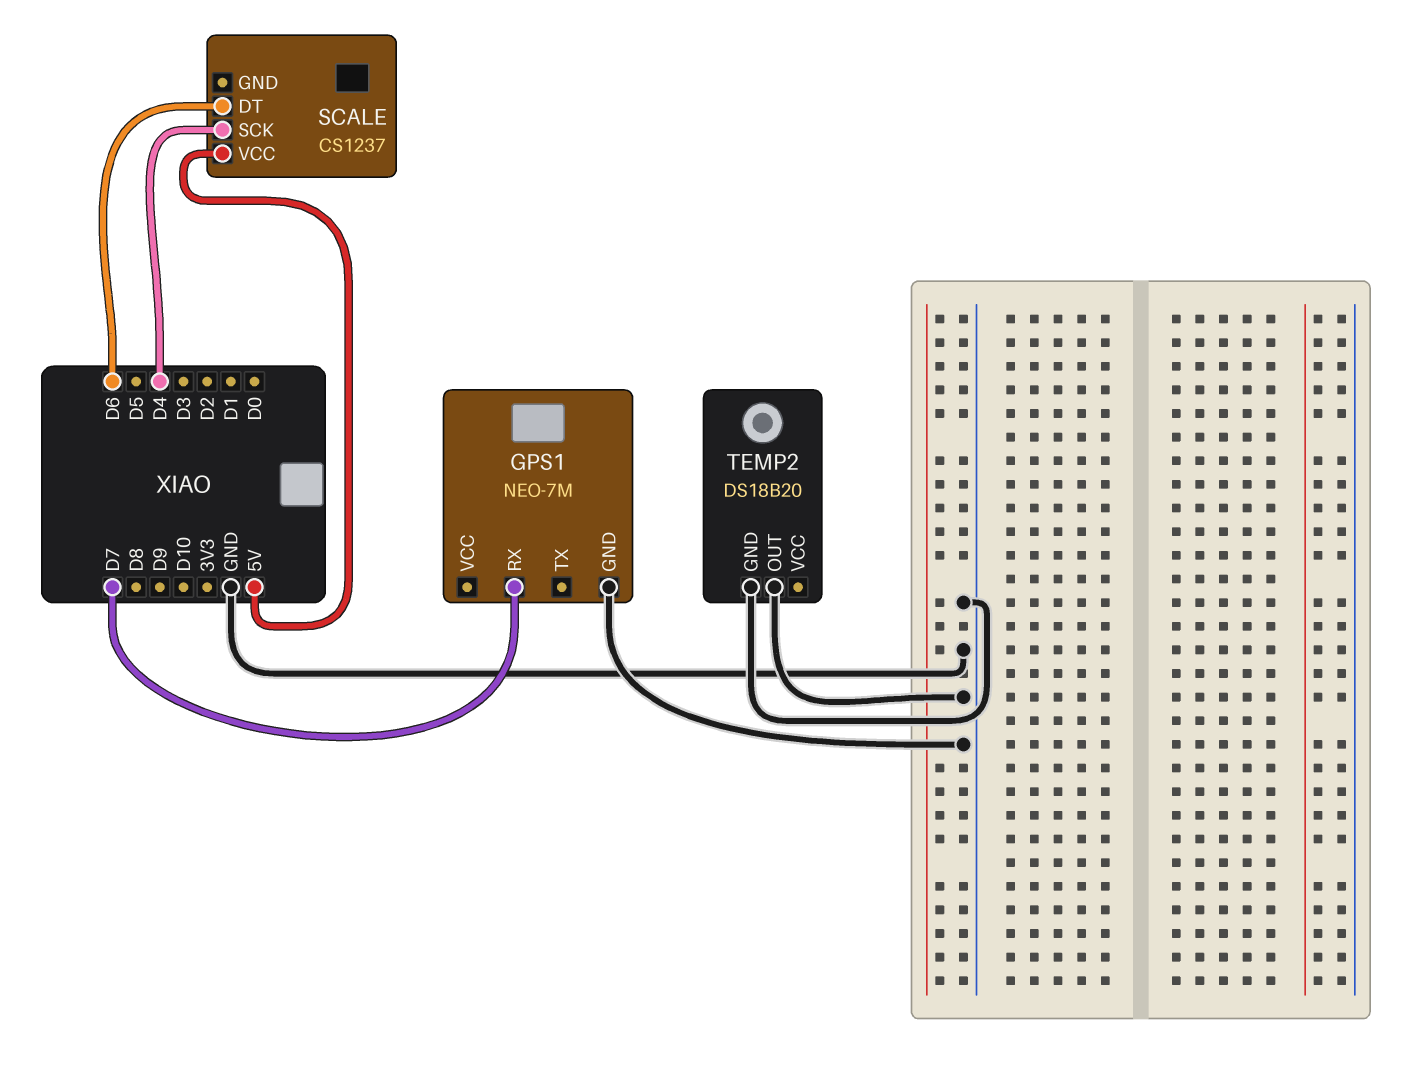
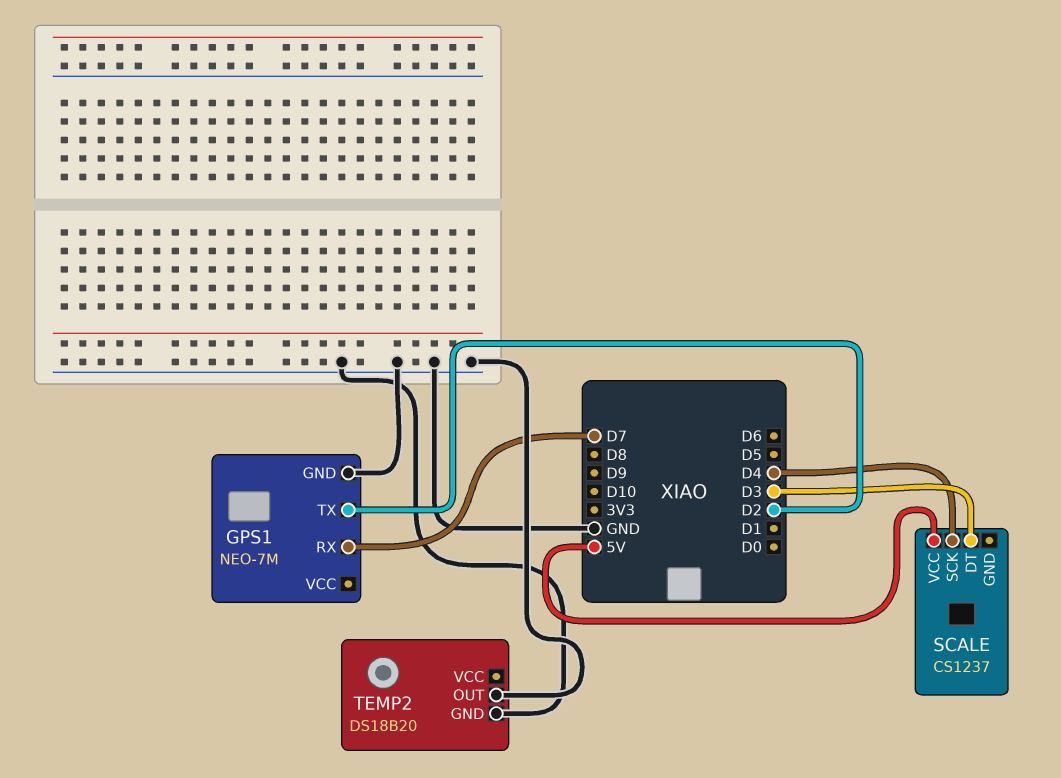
GPS1 pin TX: none -> D2
SCALE pin DT: D6 -> D3

